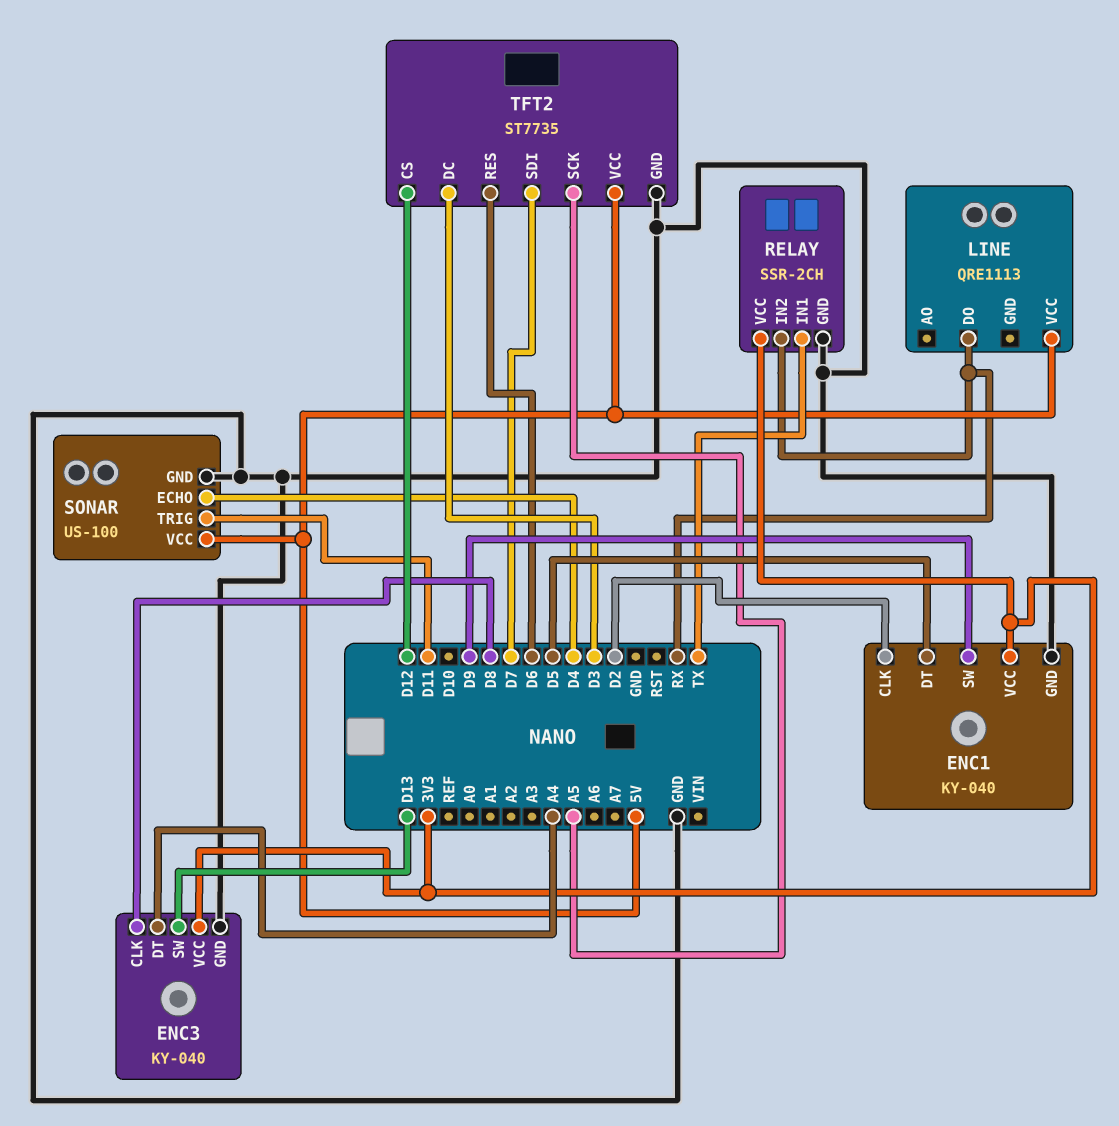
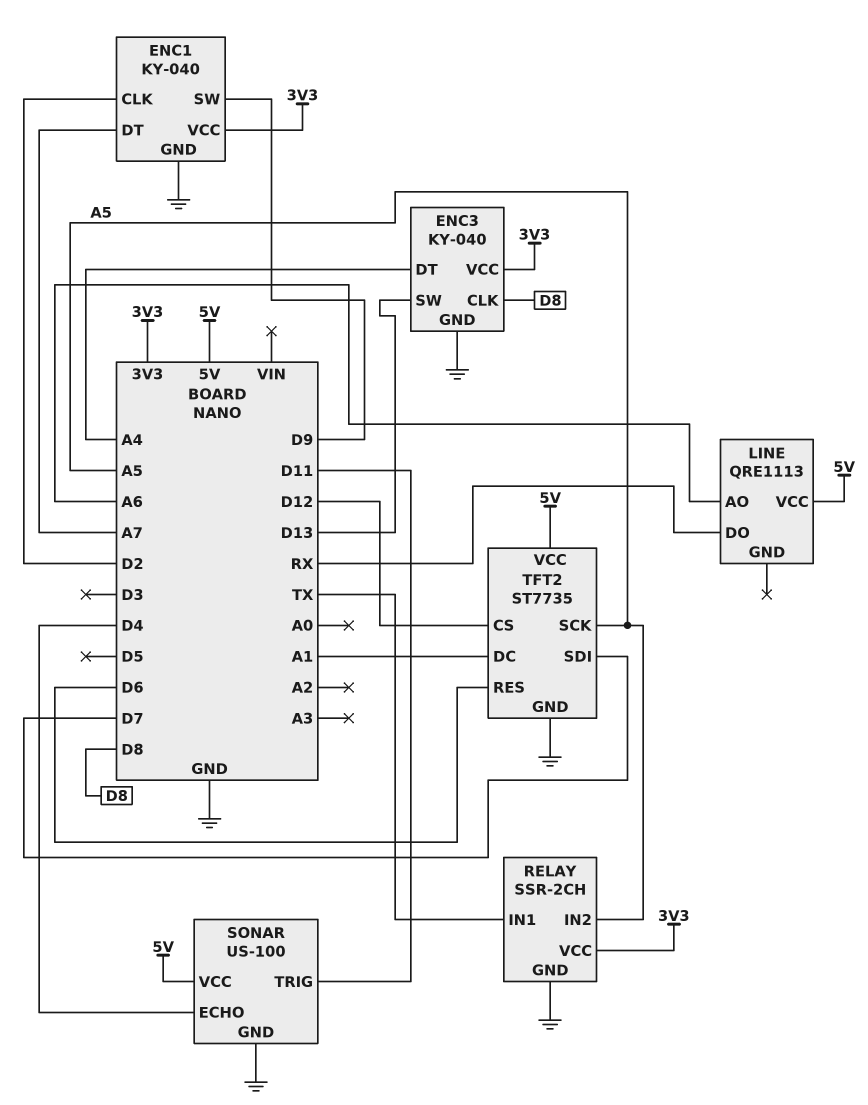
ENC1 pin DT: D5 -> A7
LINE pin AO: none -> A6
RELAY pin IN2: RX -> A5
TFT2 pin DC: D3 -> A1

